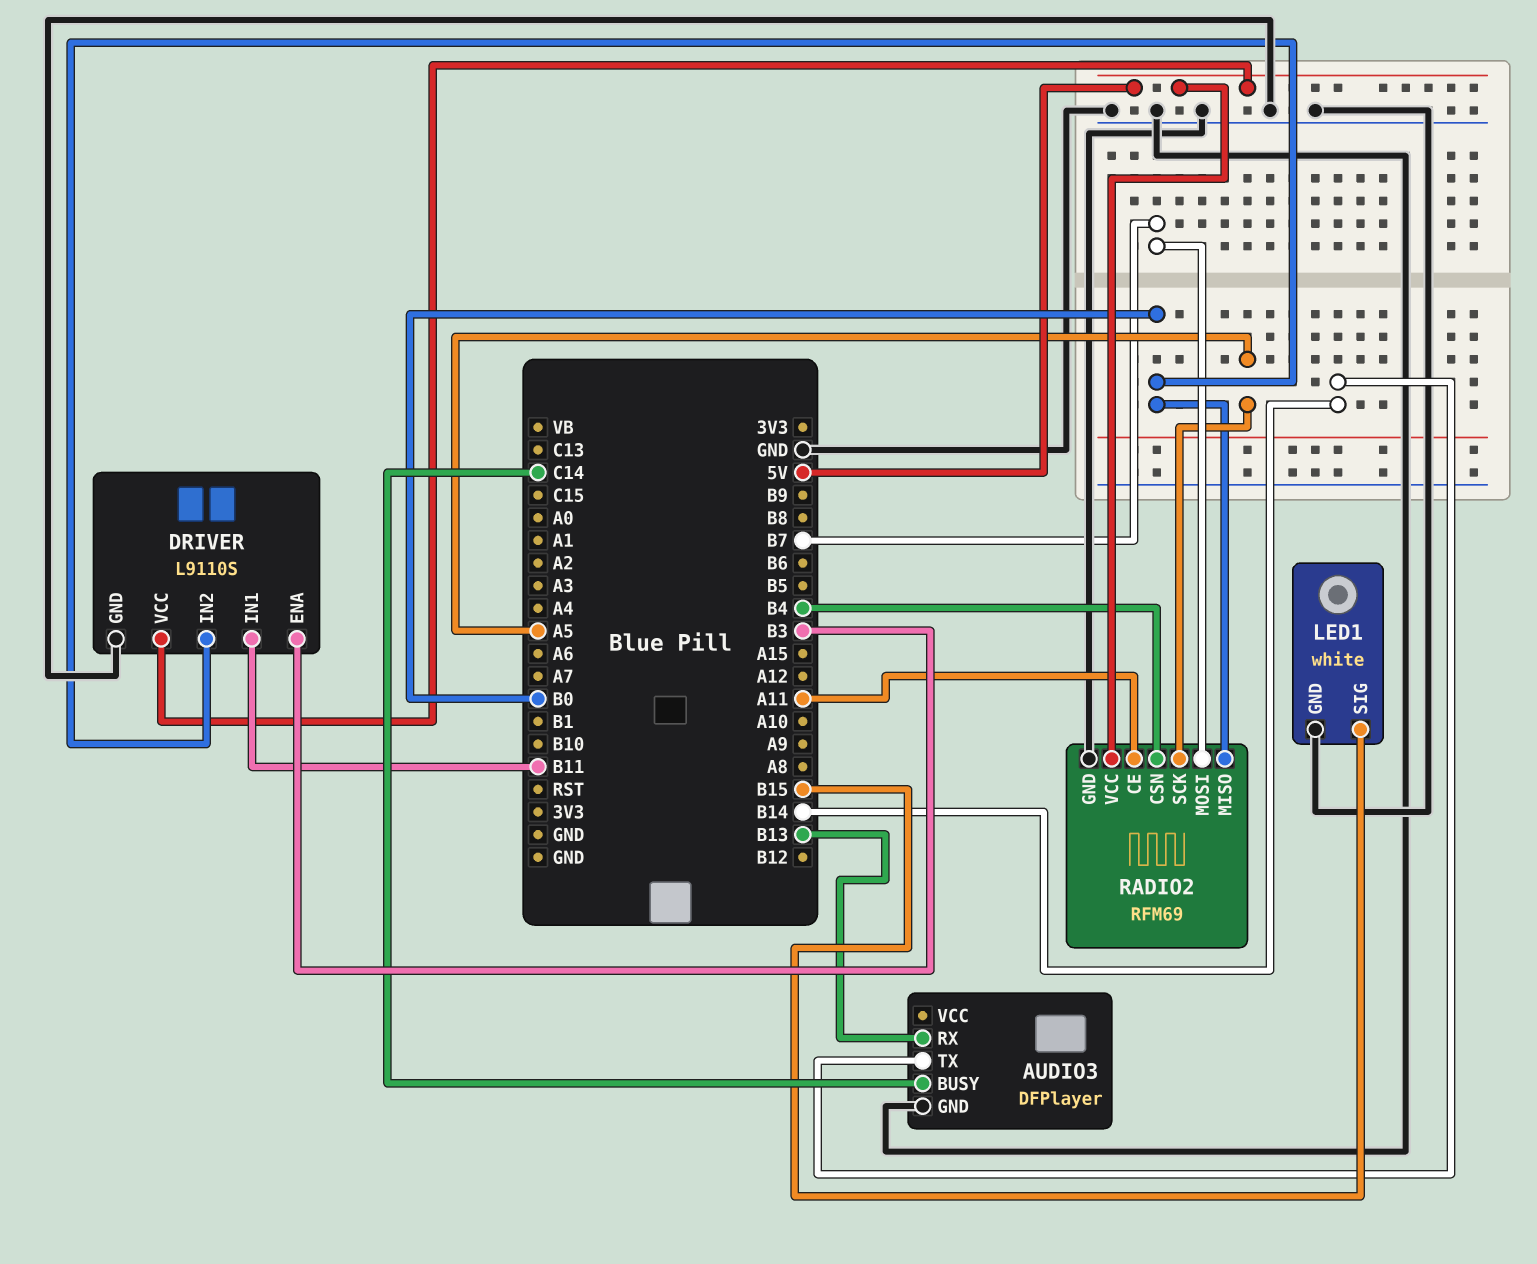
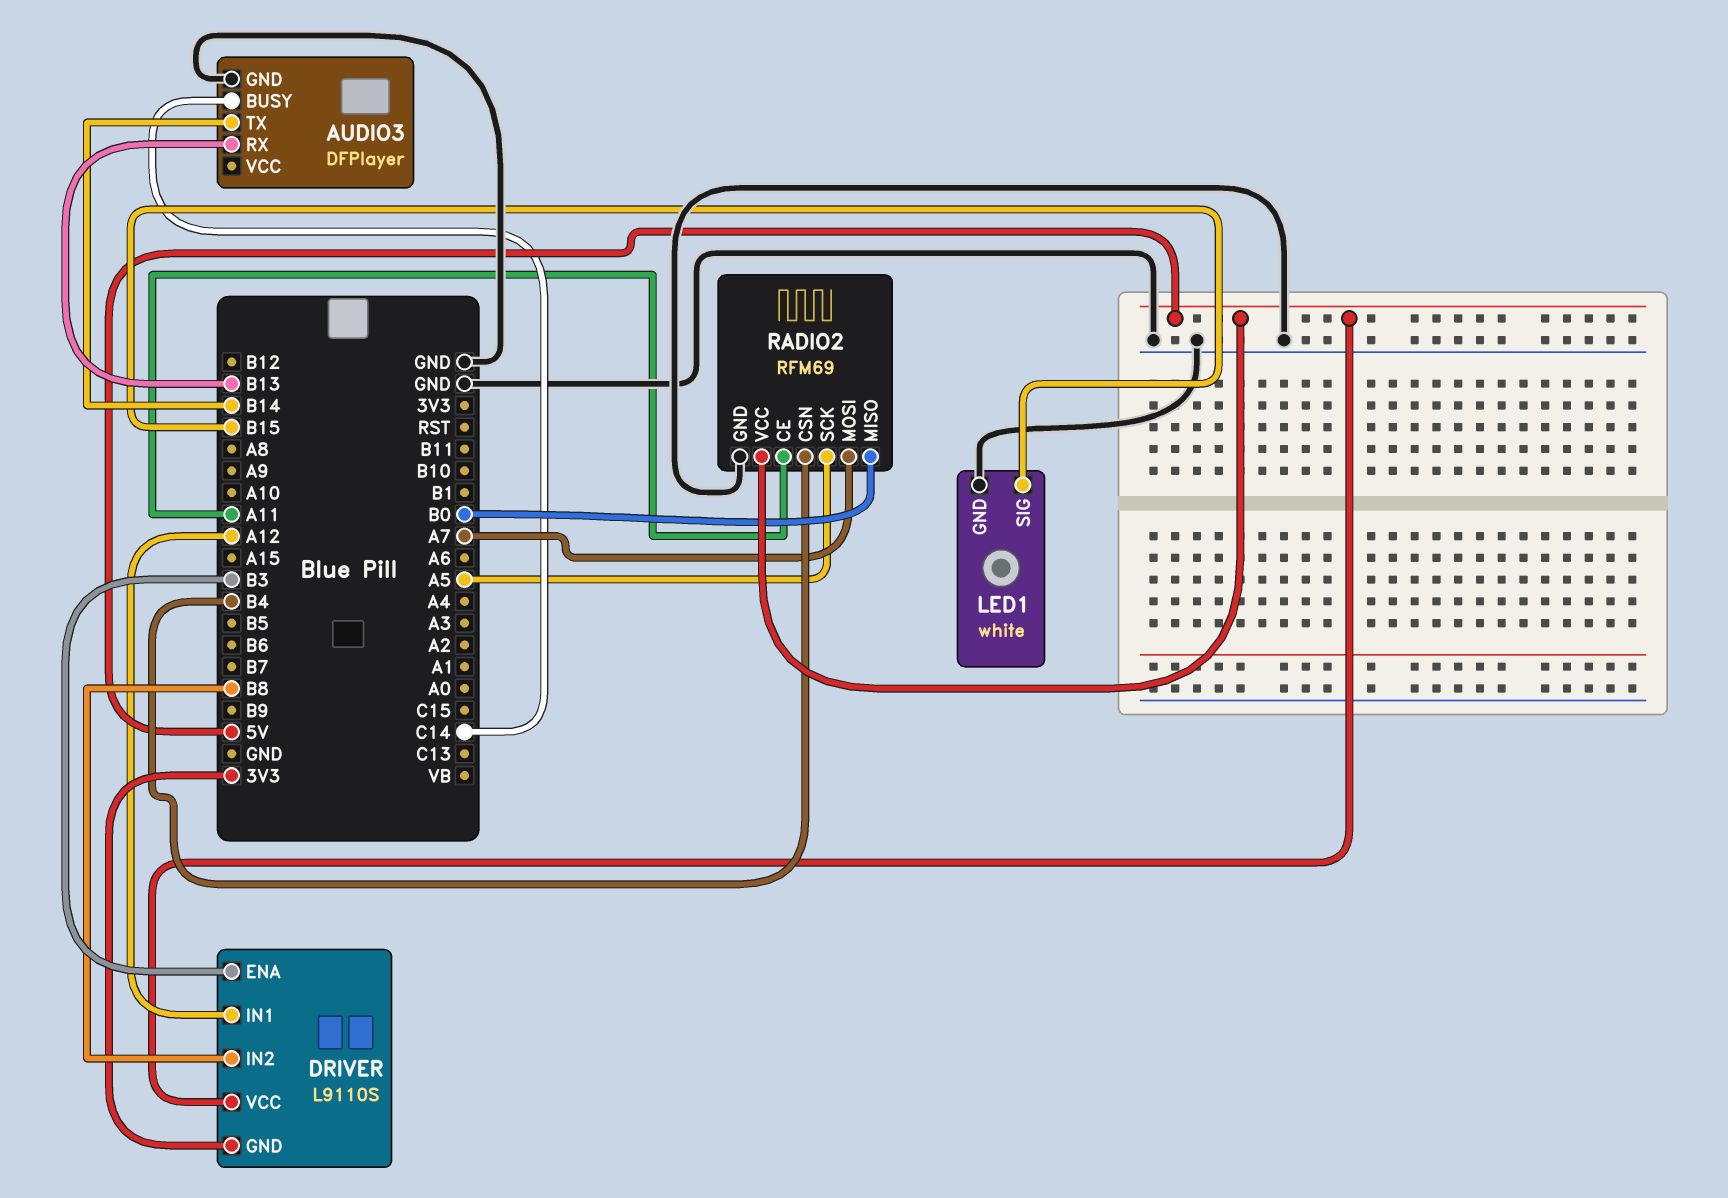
DRIVER pin GND: GND -> 3V3
DRIVER pin IN1: B11 -> A12
DRIVER pin IN2: B0 -> B8
RADIO2 pin MOSI: B7 -> A7

